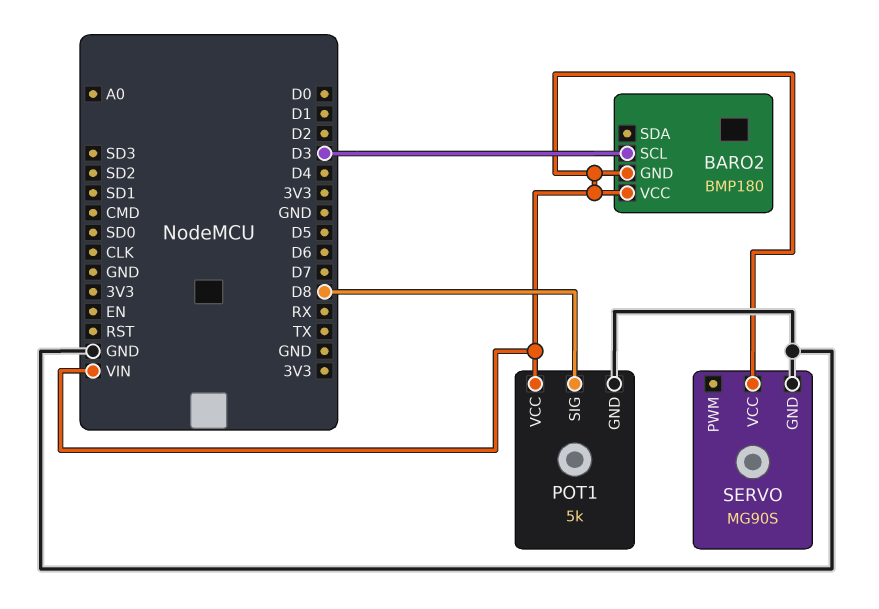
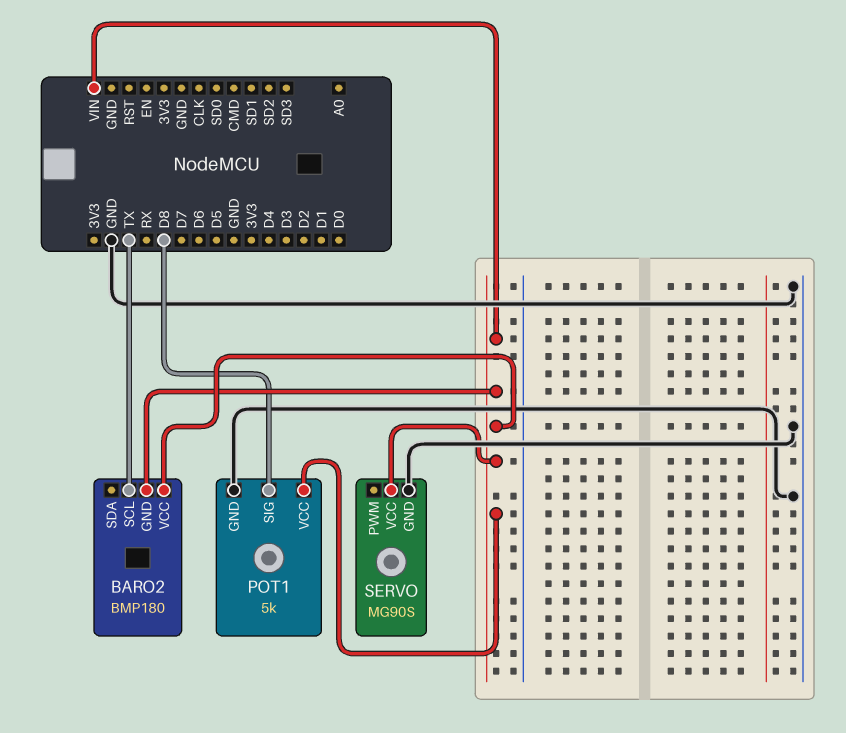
BARO2 pin SCL: D3 -> TX

